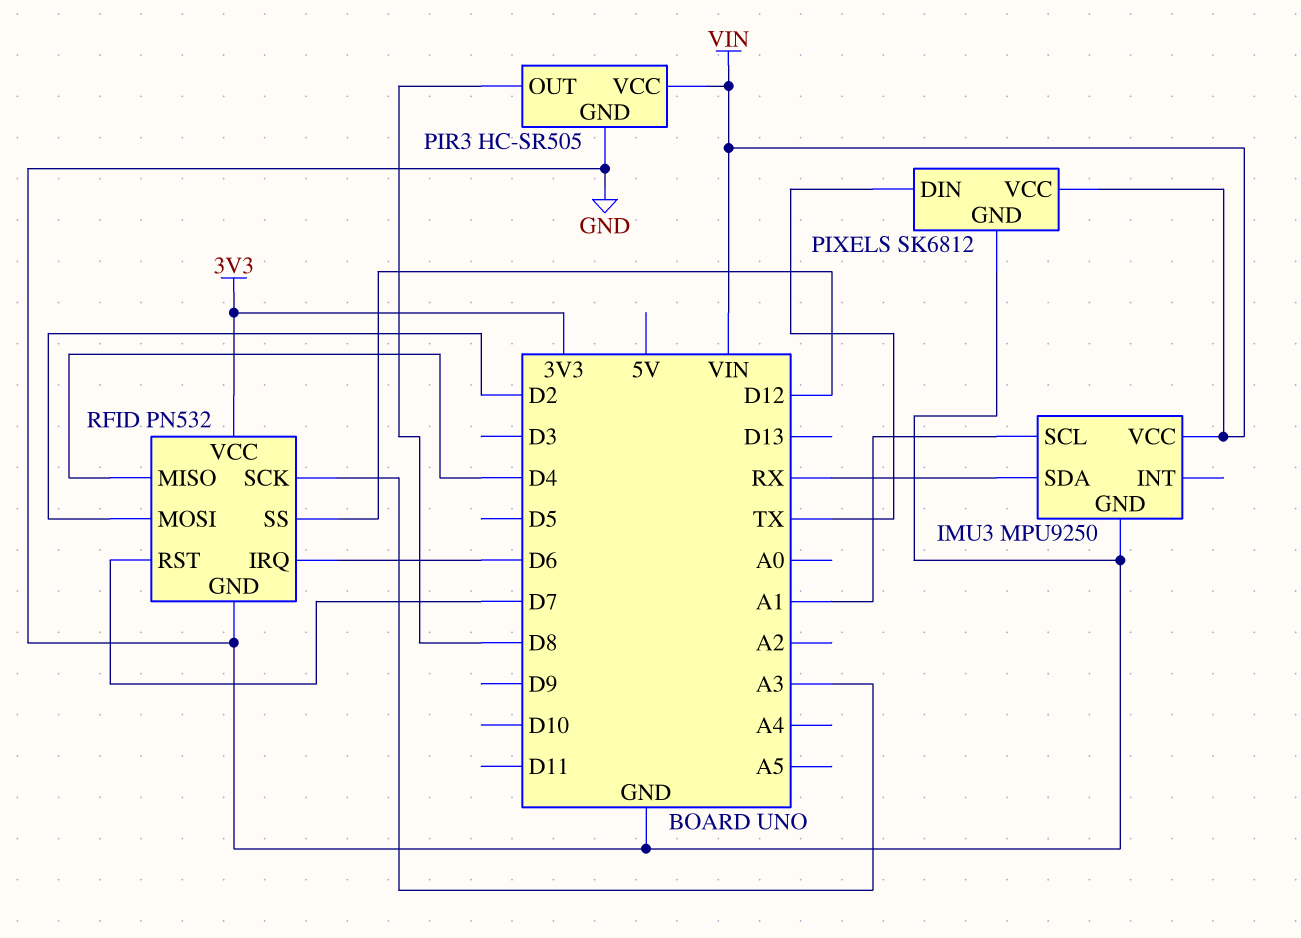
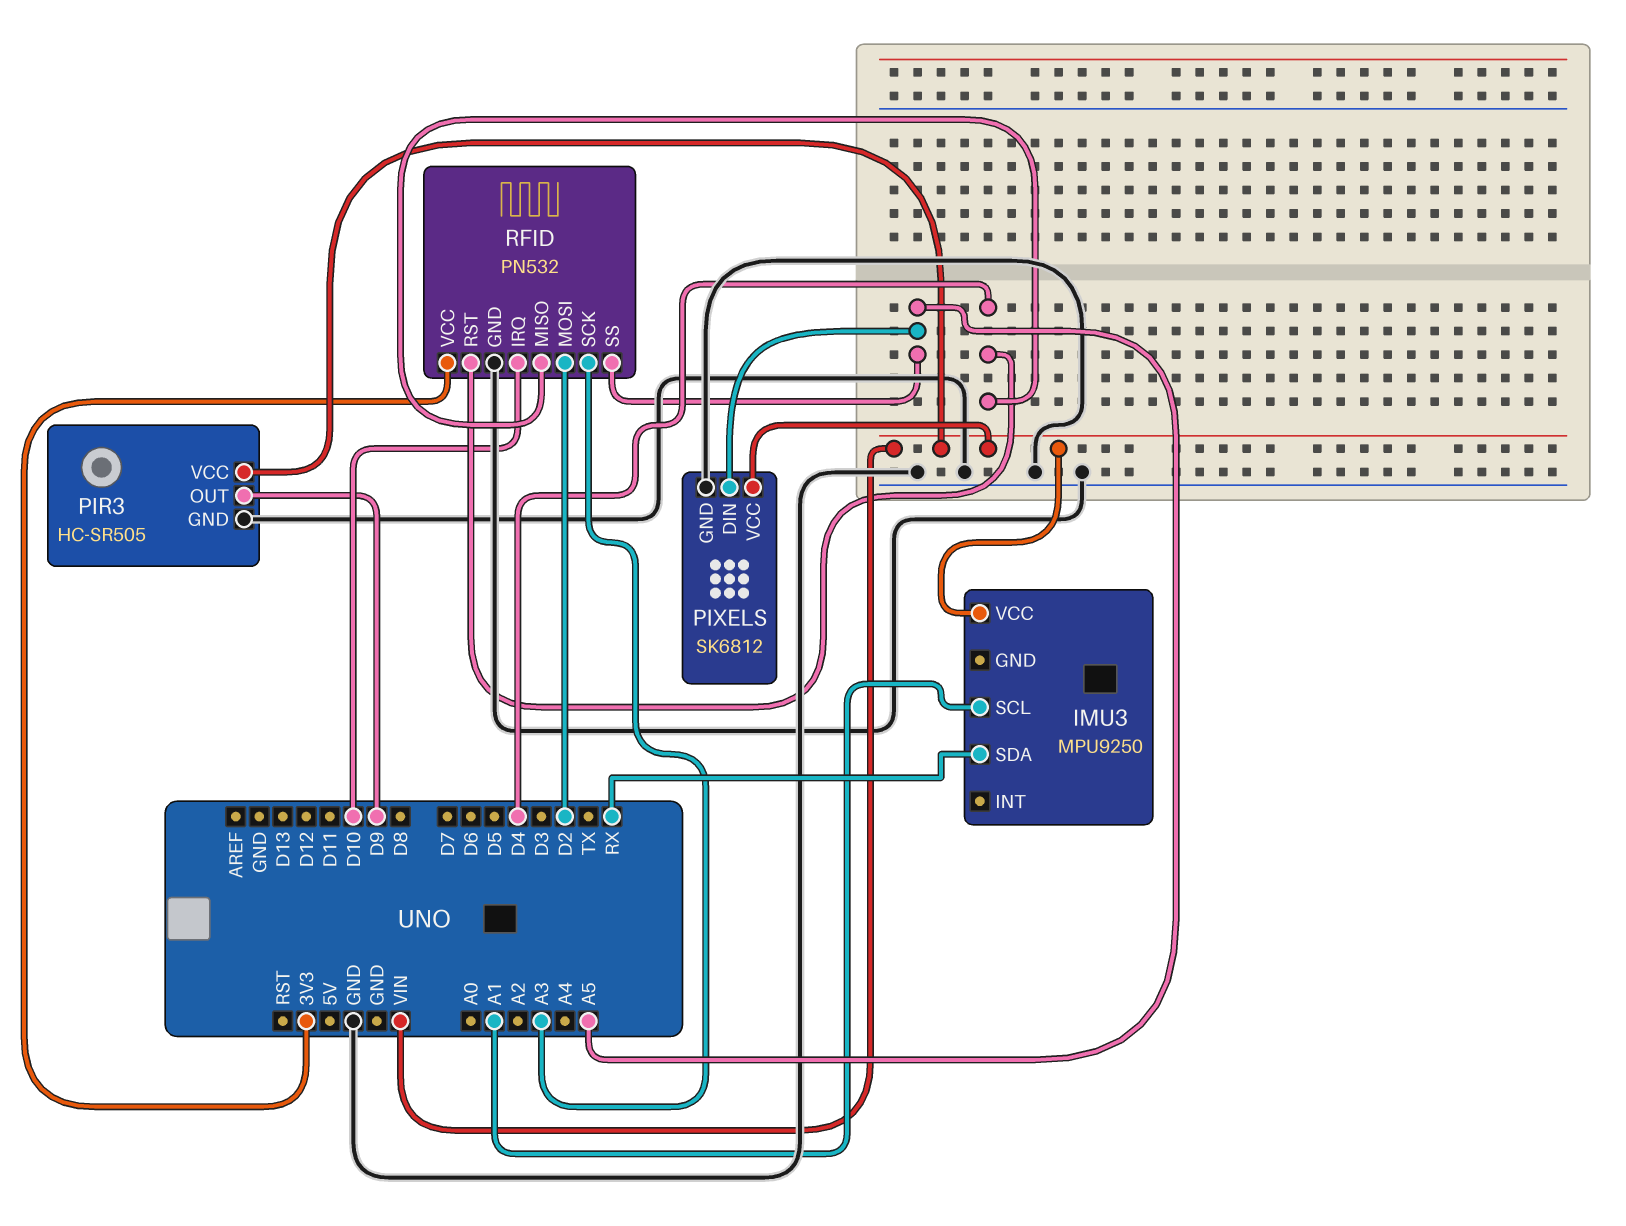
IMU3 pin GND: GND -> none
PIR3 pin OUT: D8 -> D9
PIXELS pin DIN: TX -> A5
RFID pin IRQ: D6 -> D10
RFID pin RST: D7 -> D4
RFID pin SS: D12 -> A5

